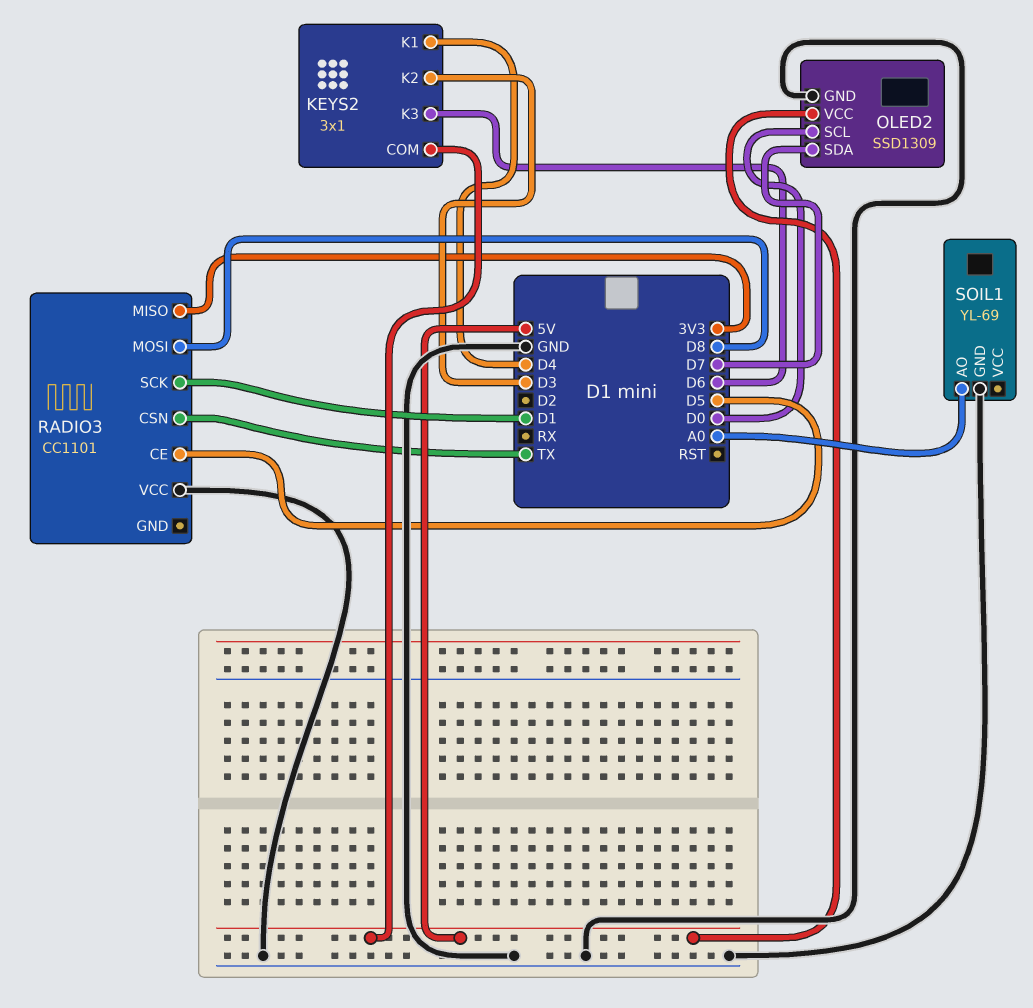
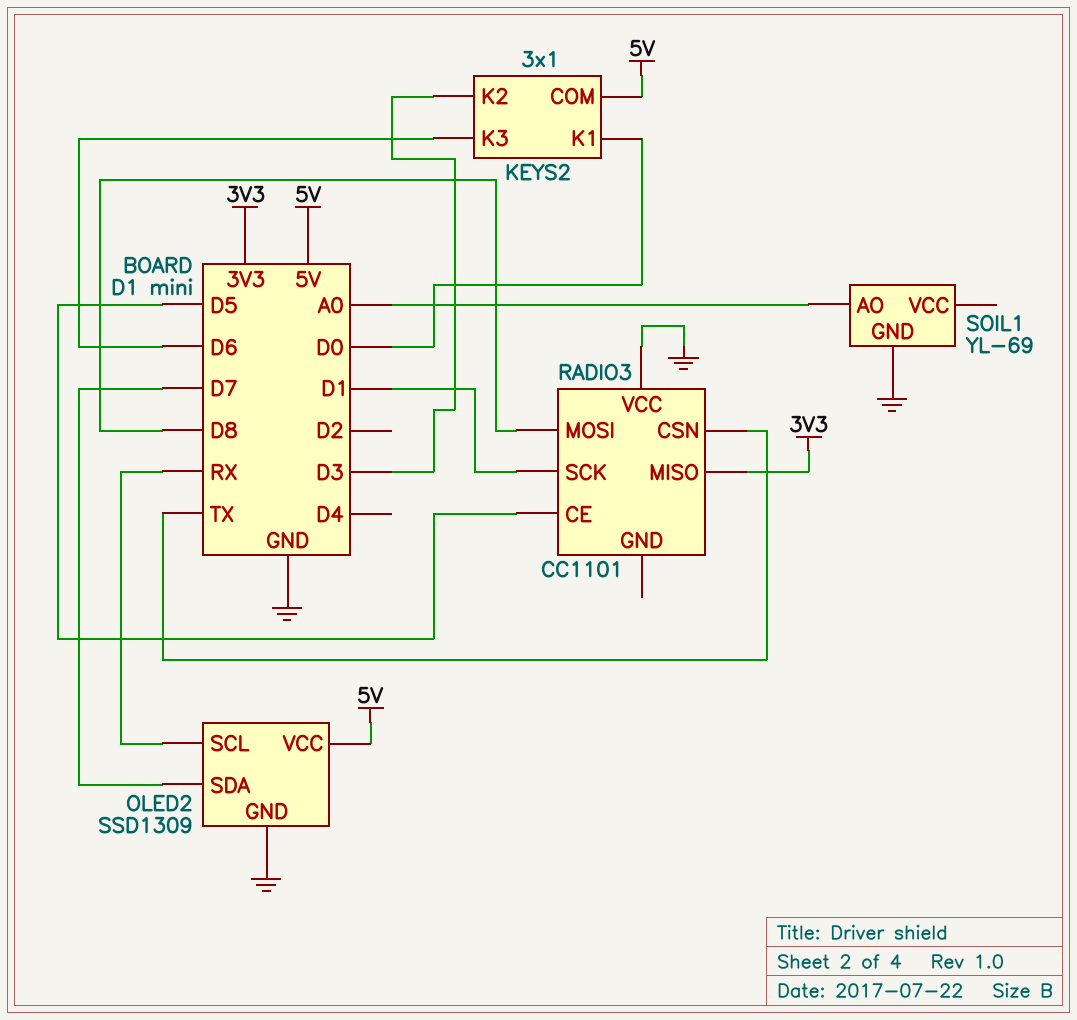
KEYS2 pin K1: D4 -> D0
OLED2 pin SCL: D0 -> RX

